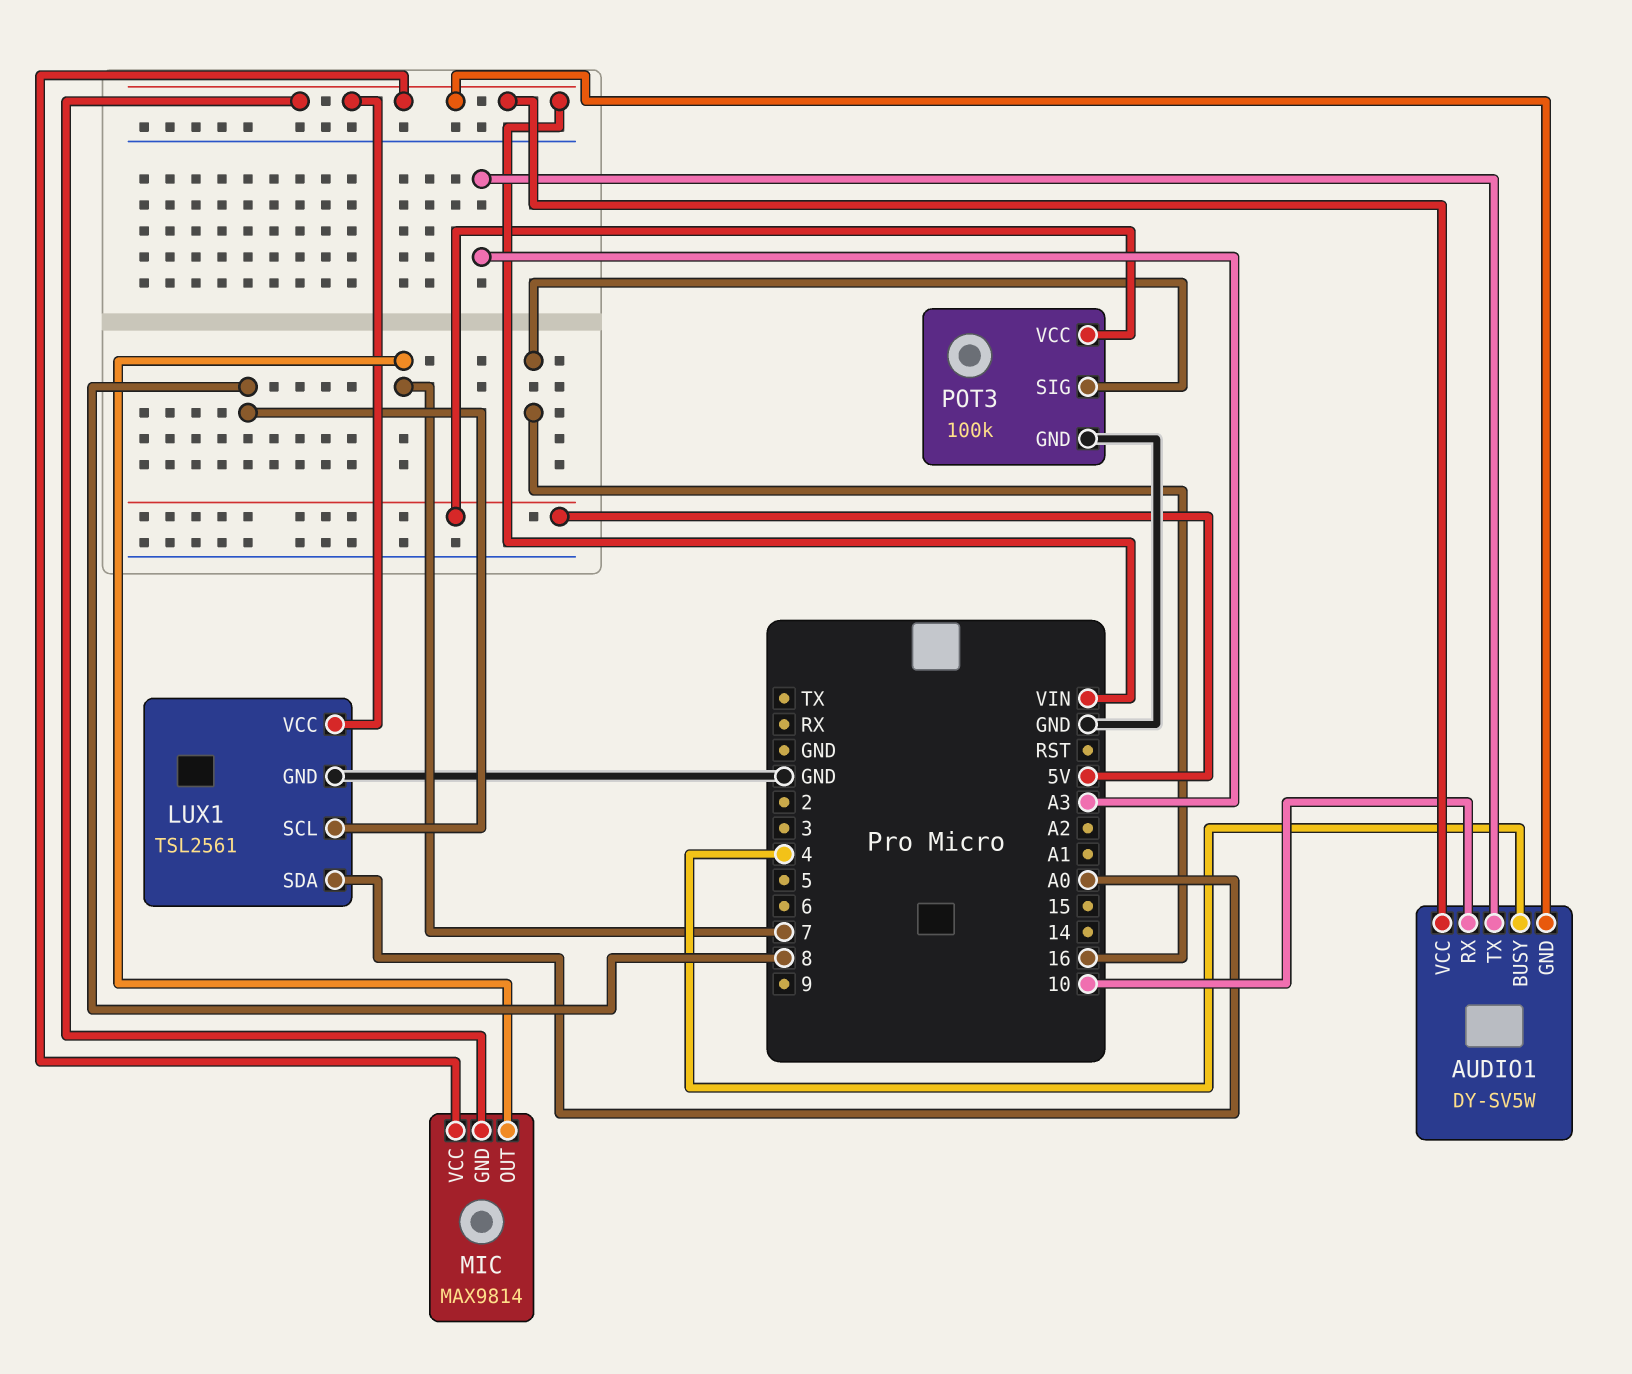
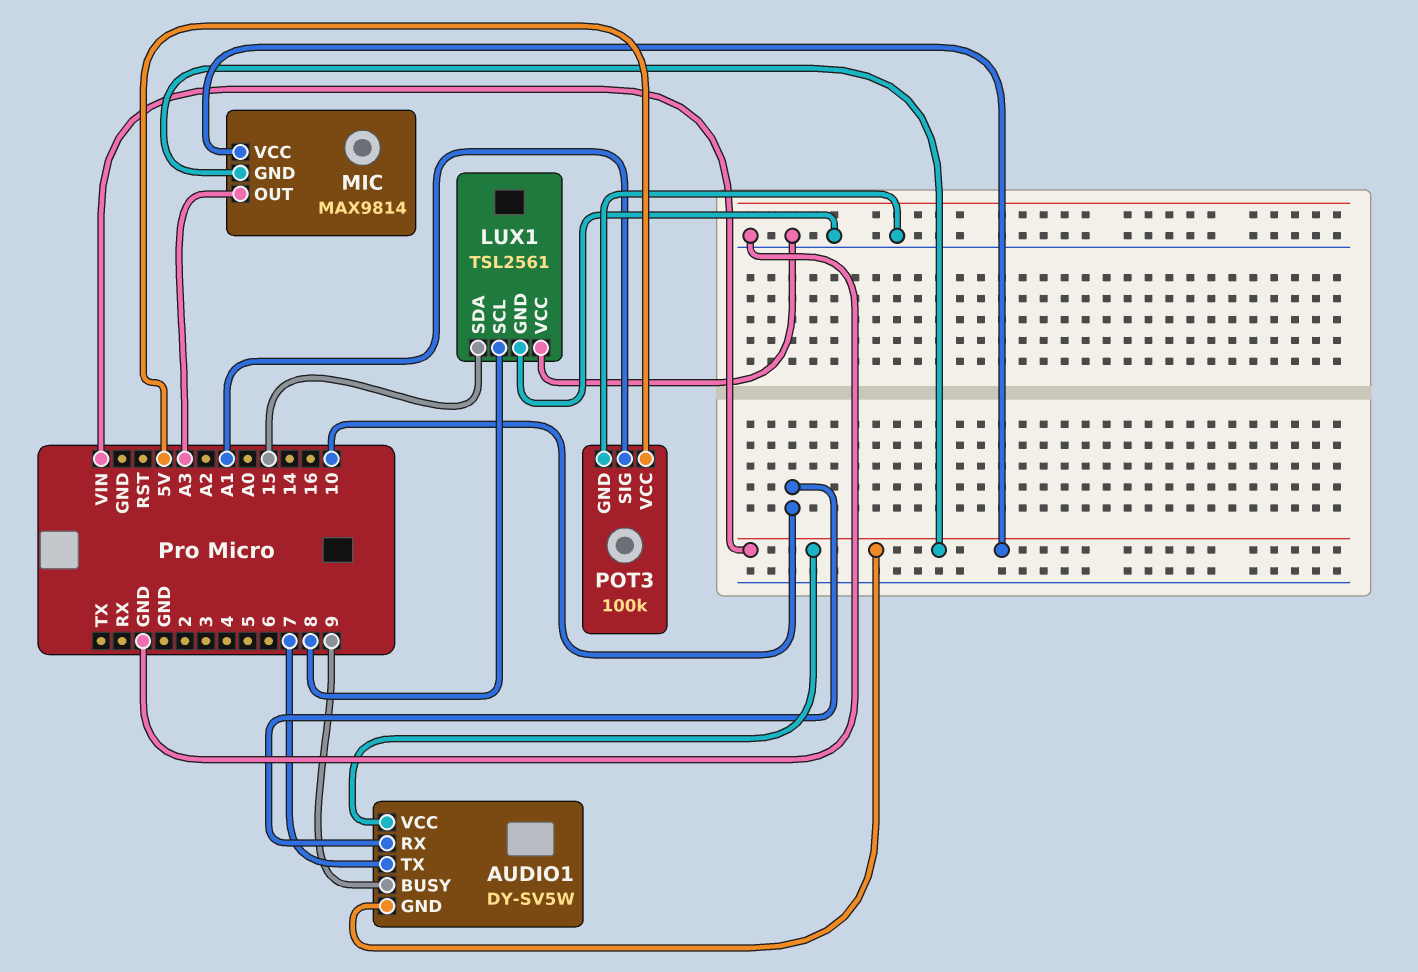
AUDIO1 pin BUSY: 4 -> 9
AUDIO1 pin TX: A3 -> 7
LUX1 pin SDA: A0 -> 15
LUX1 pin VCC: VIN -> GND
MIC pin OUT: 7 -> A3
POT3 pin SIG: 16 -> A1

